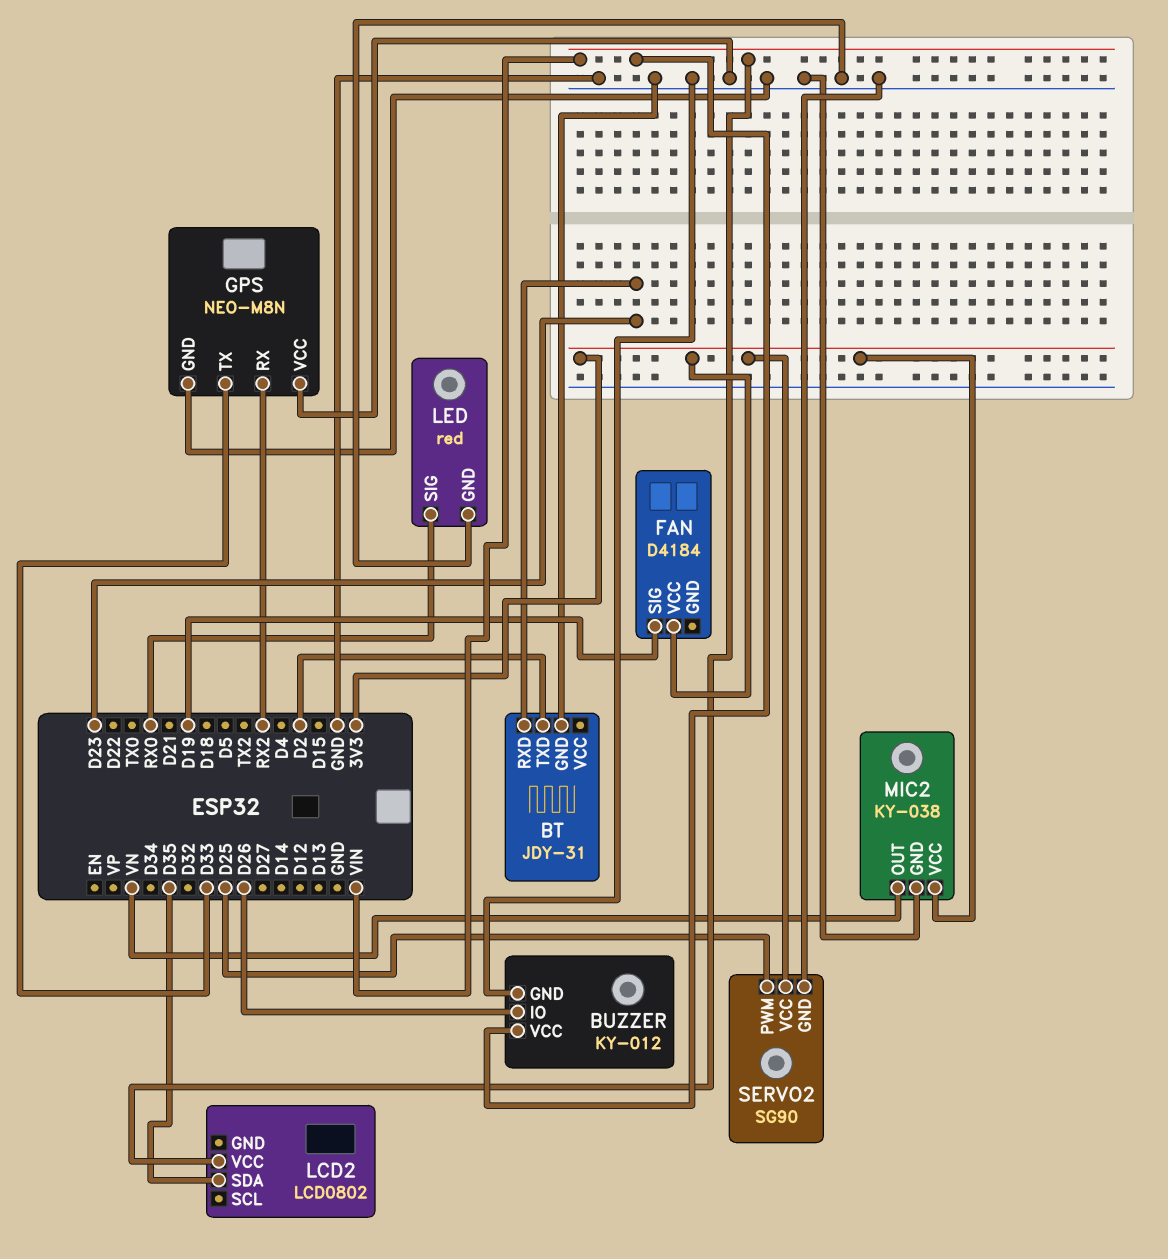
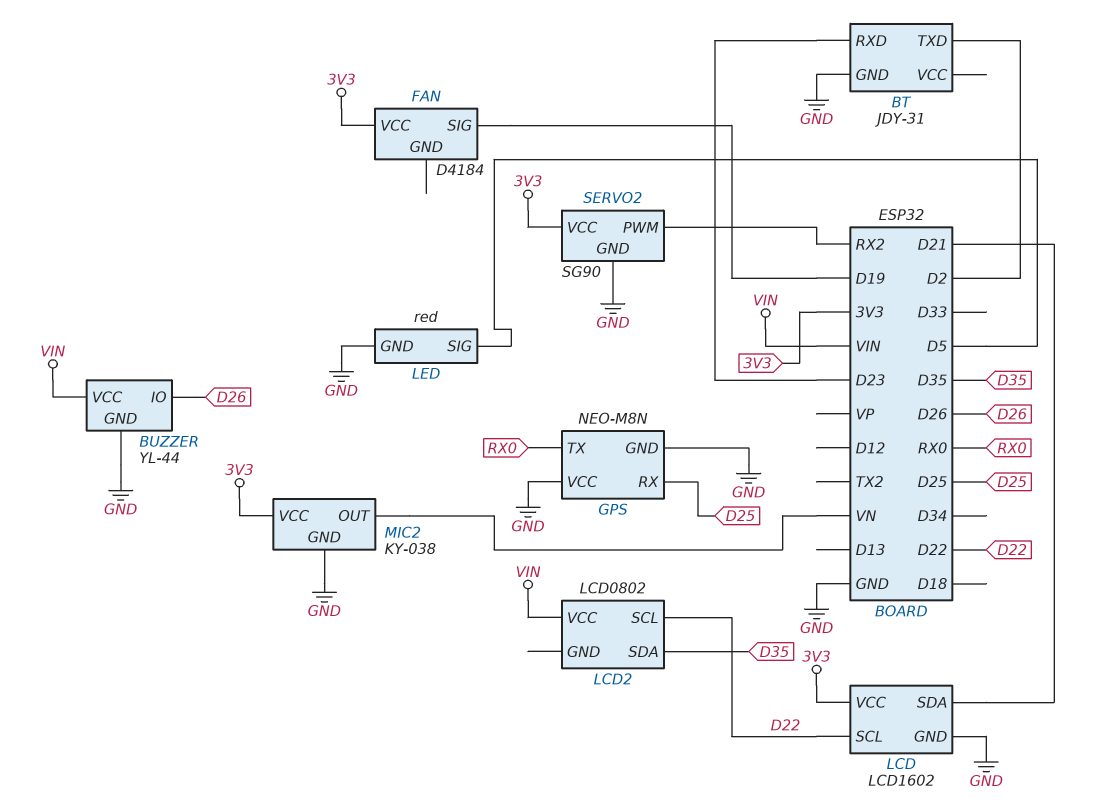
BUZZER: KY-012 -> YL-44
GPS pin RX: RX2 -> D25
GPS pin TX: D33 -> RX0
LCD: none -> LCD1602
LCD pin GND: none -> GND
LCD pin SCL: none -> D22
LCD pin SDA: none -> D21
LCD pin VCC: none -> 3V3
LCD2 pin SCL: none -> D22
LED pin SIG: RX0 -> D5
SERVO2 pin PWM: D25 -> RX2

